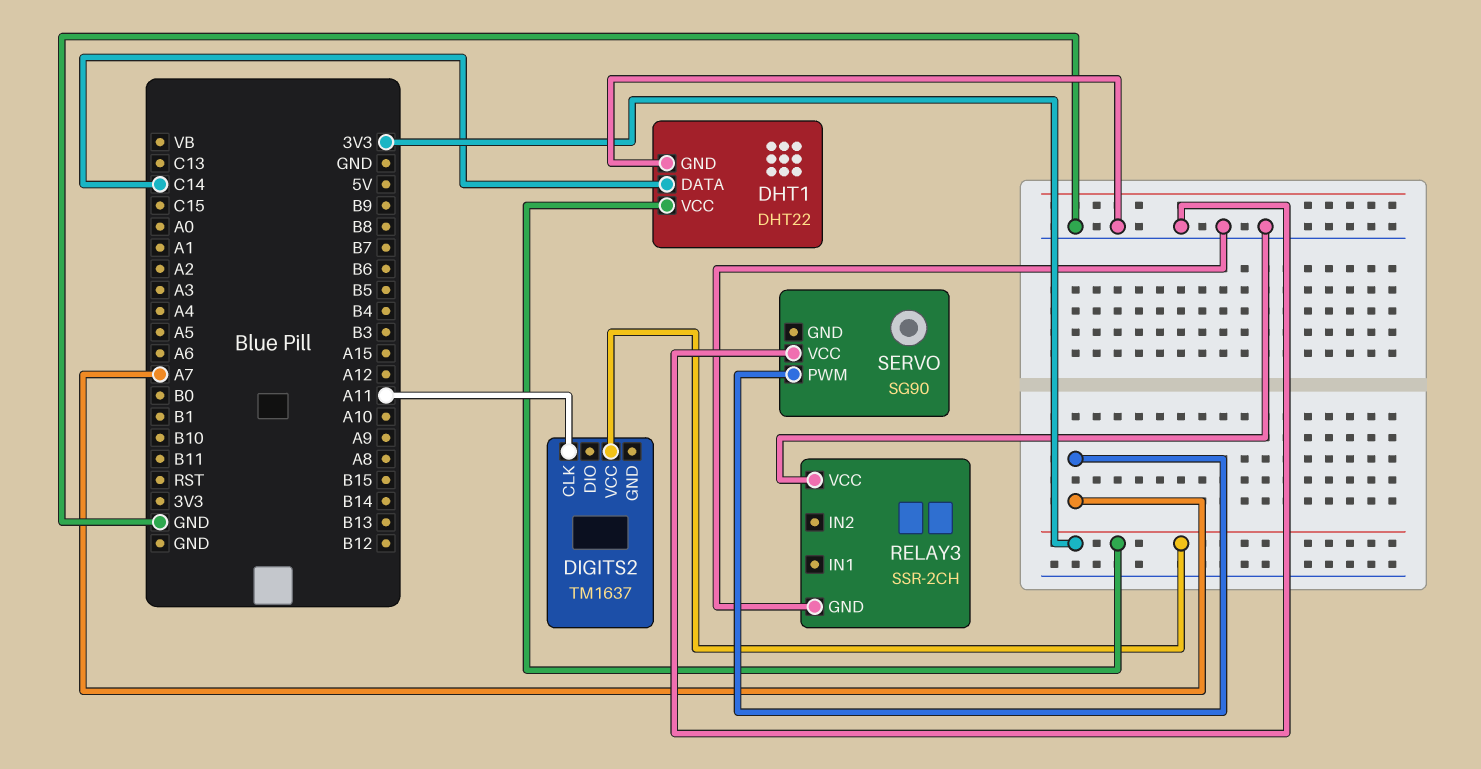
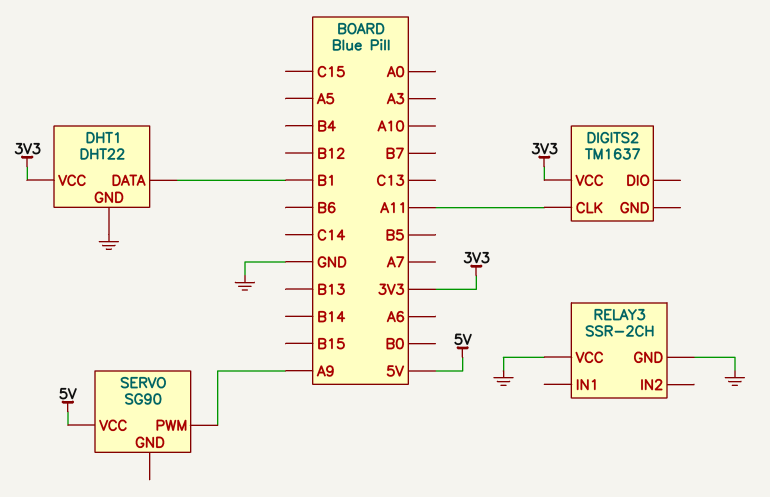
DHT1 pin DATA: C14 -> B1
SERVO pin PWM: A7 -> A9
SERVO pin VCC: GND -> 5V

